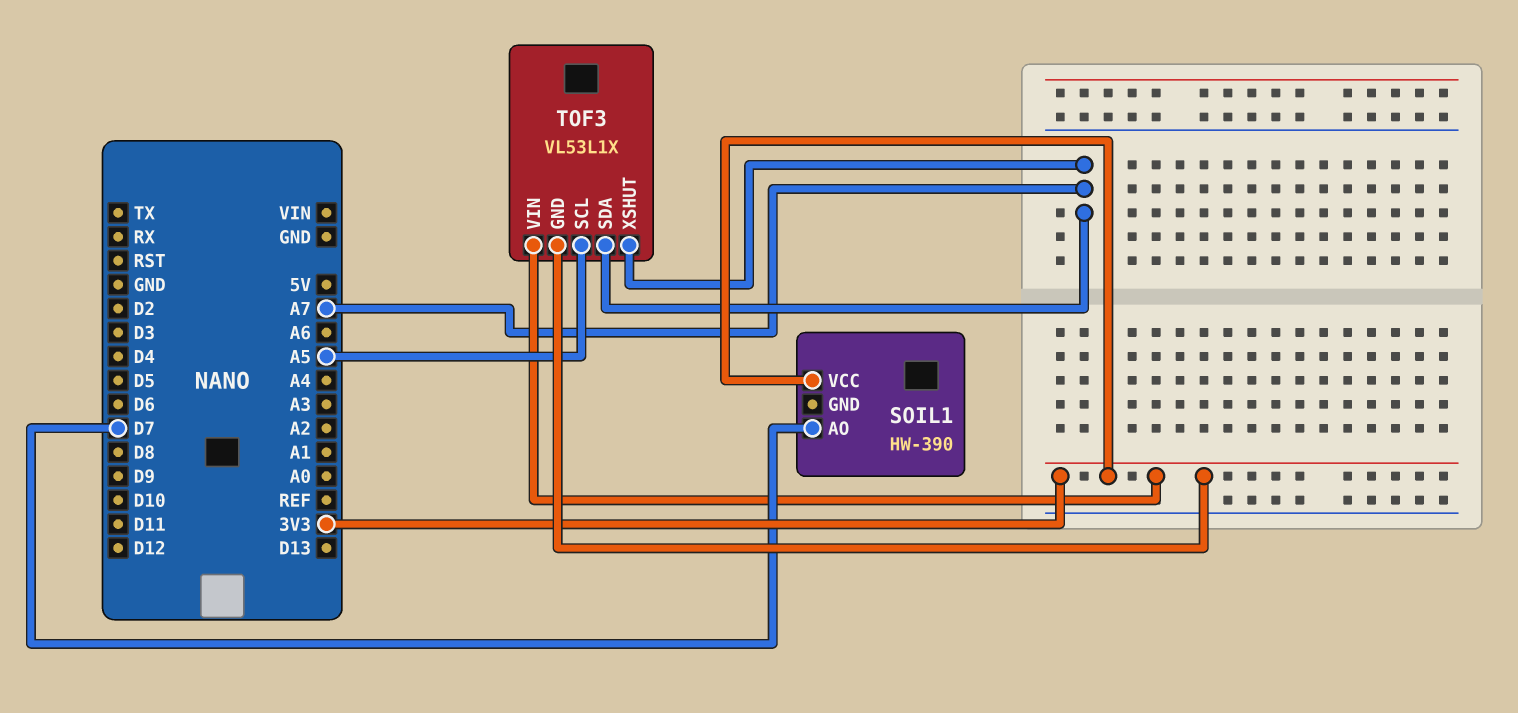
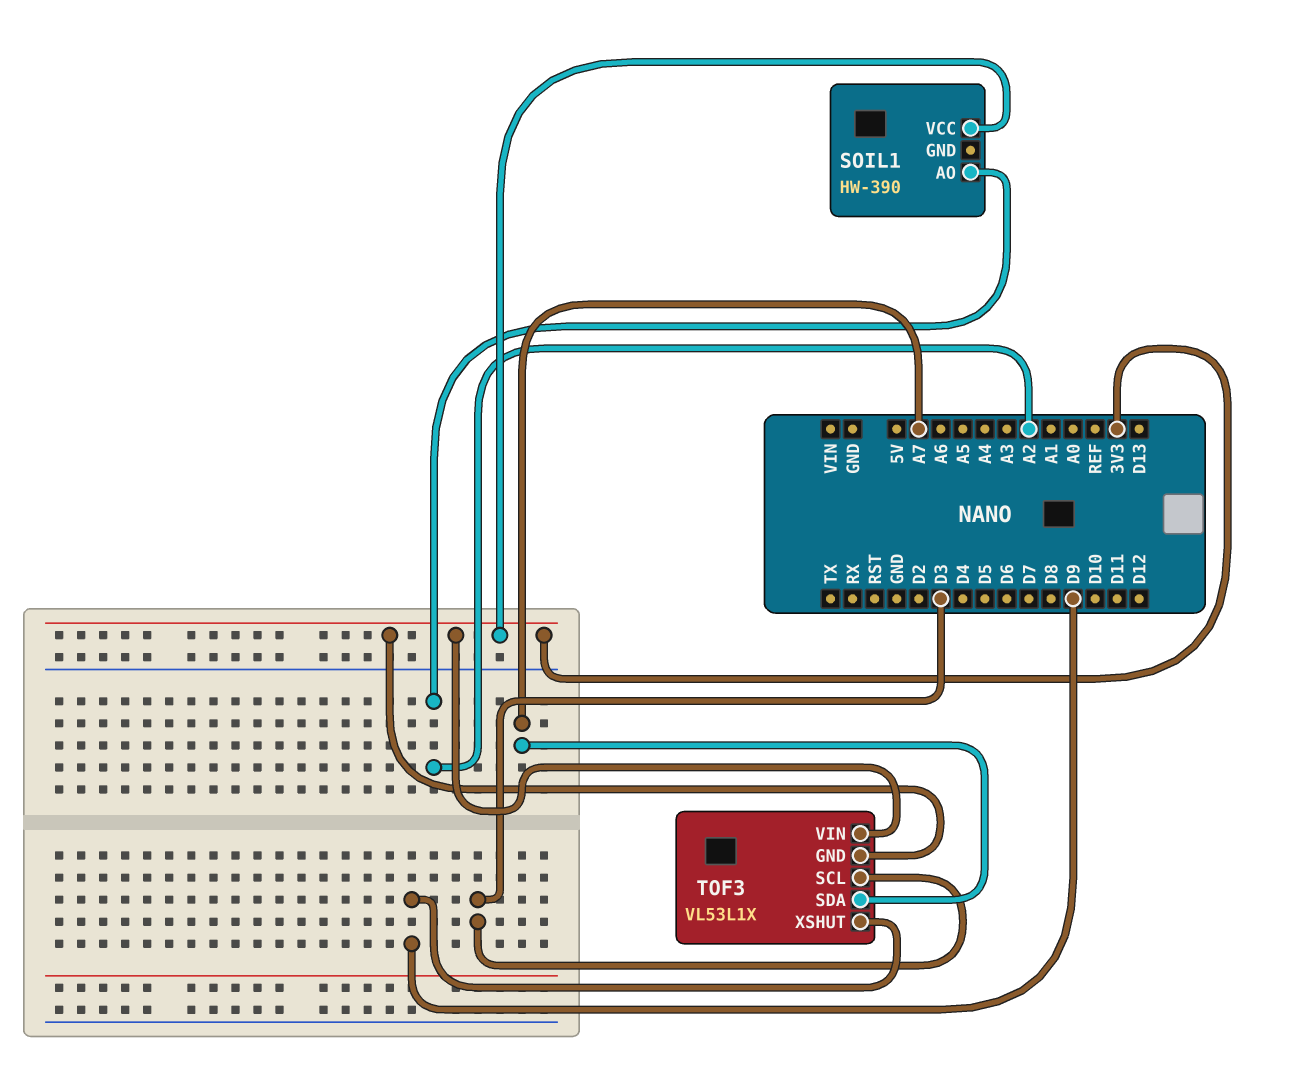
SOIL1 pin AO: D7 -> A2
TOF3 pin SCL: A5 -> D3
TOF3 pin XSHUT: A7 -> D9

